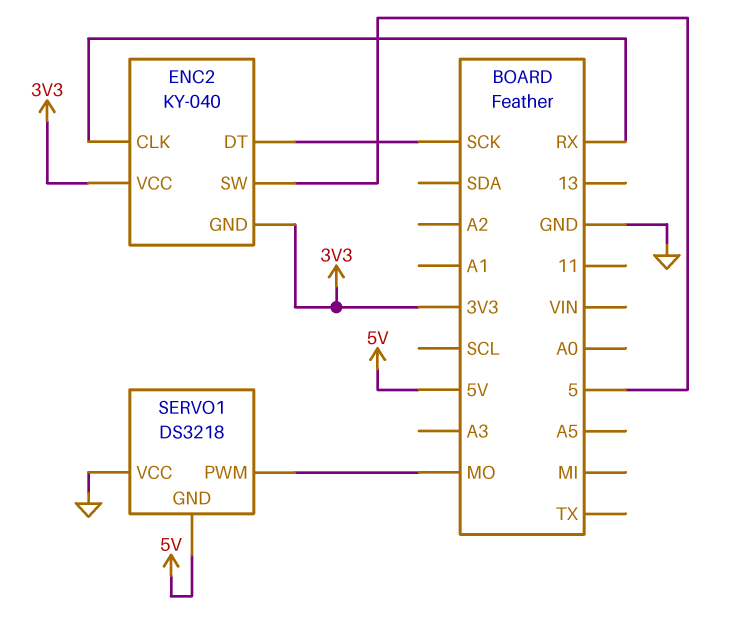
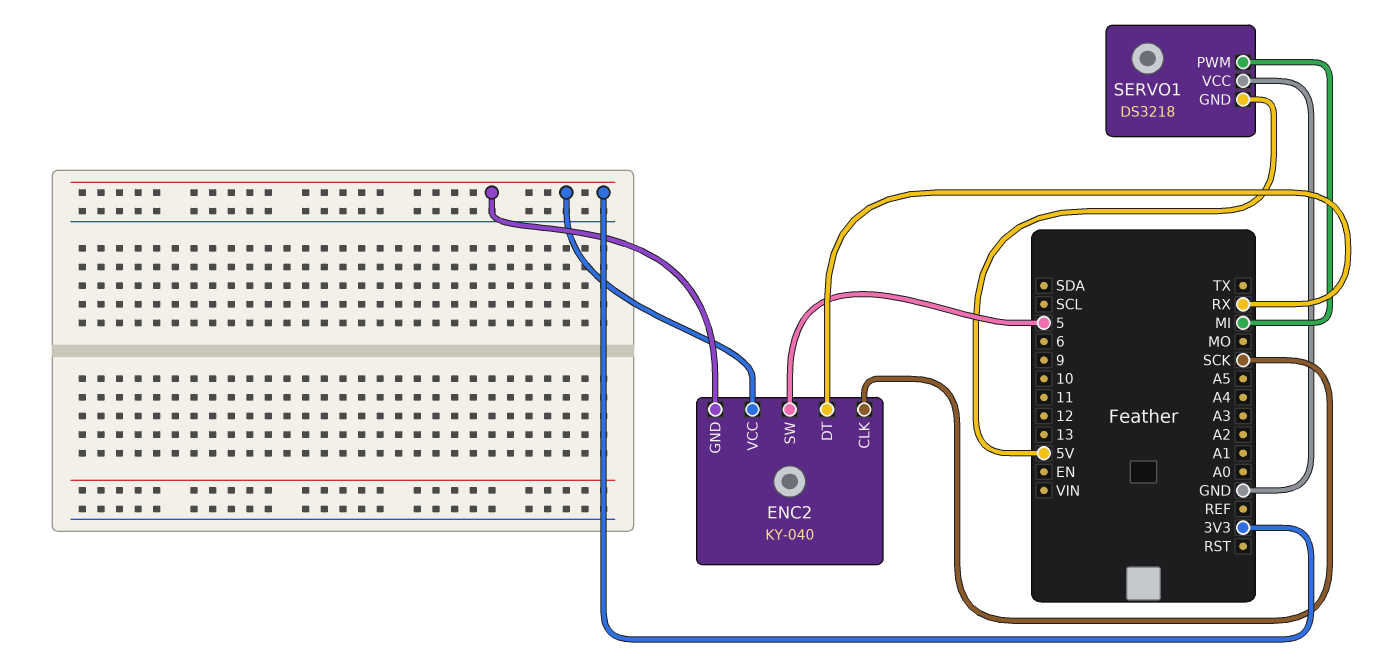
ENC2 pin CLK: RX -> SCK
ENC2 pin DT: SCK -> RX
SERVO1 pin PWM: MO -> MI

